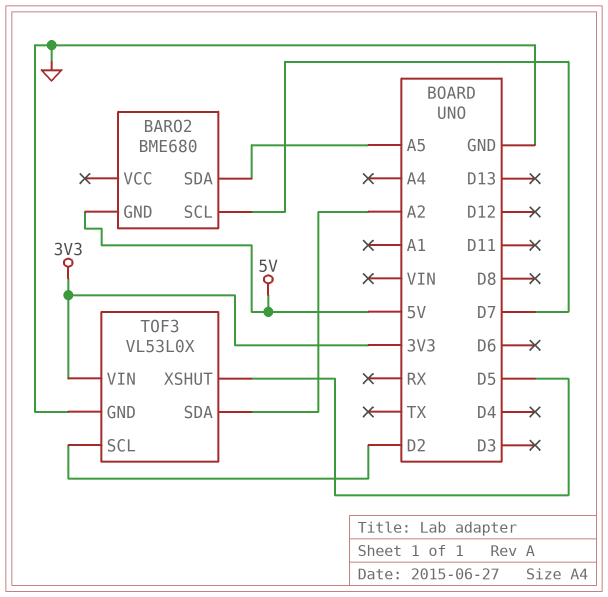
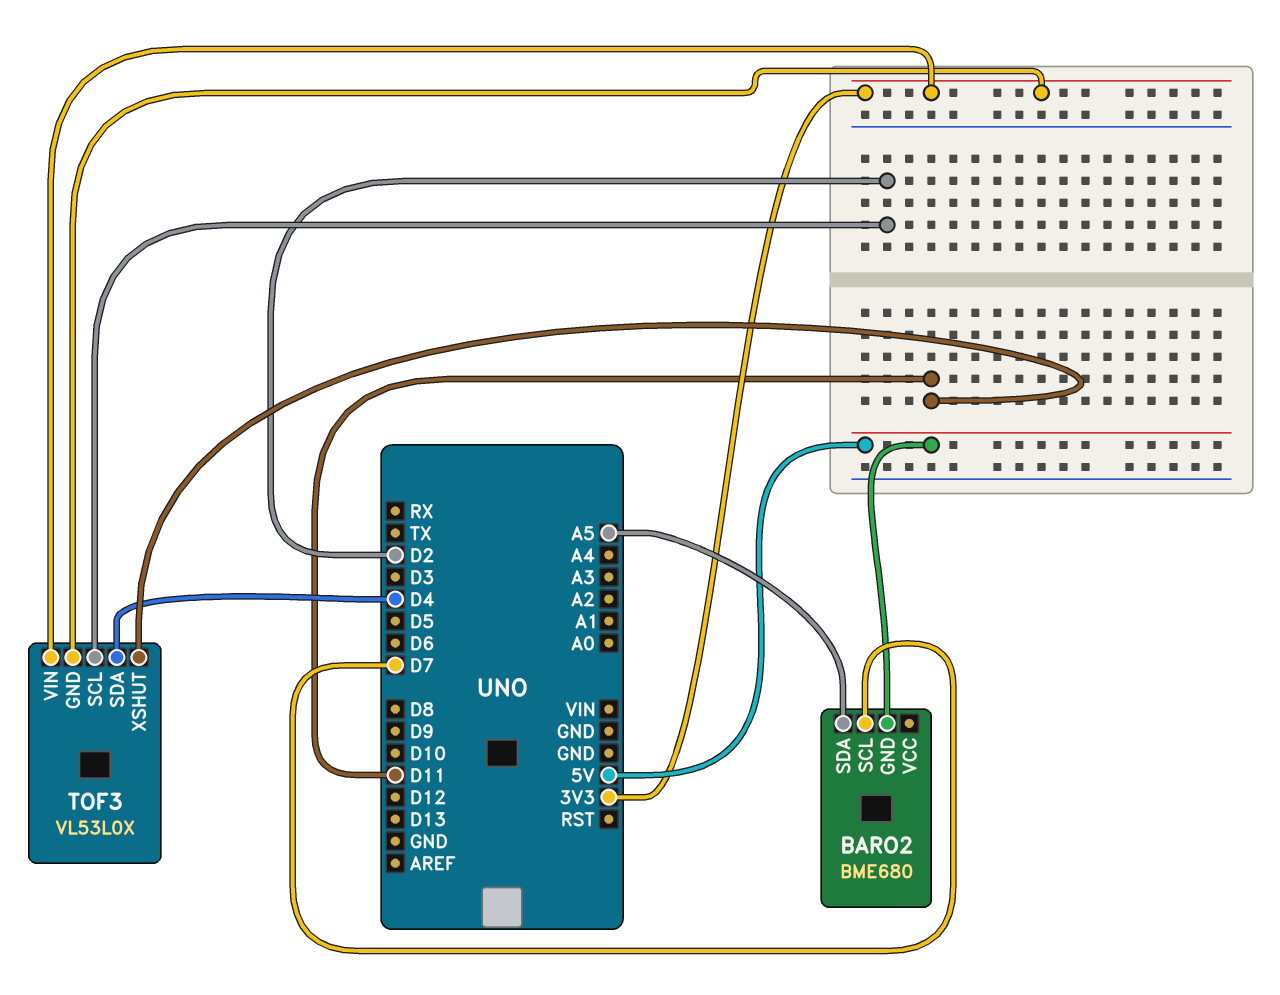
TOF3 pin GND: GND -> 3V3
TOF3 pin SDA: A2 -> D4
TOF3 pin XSHUT: D5 -> D11

